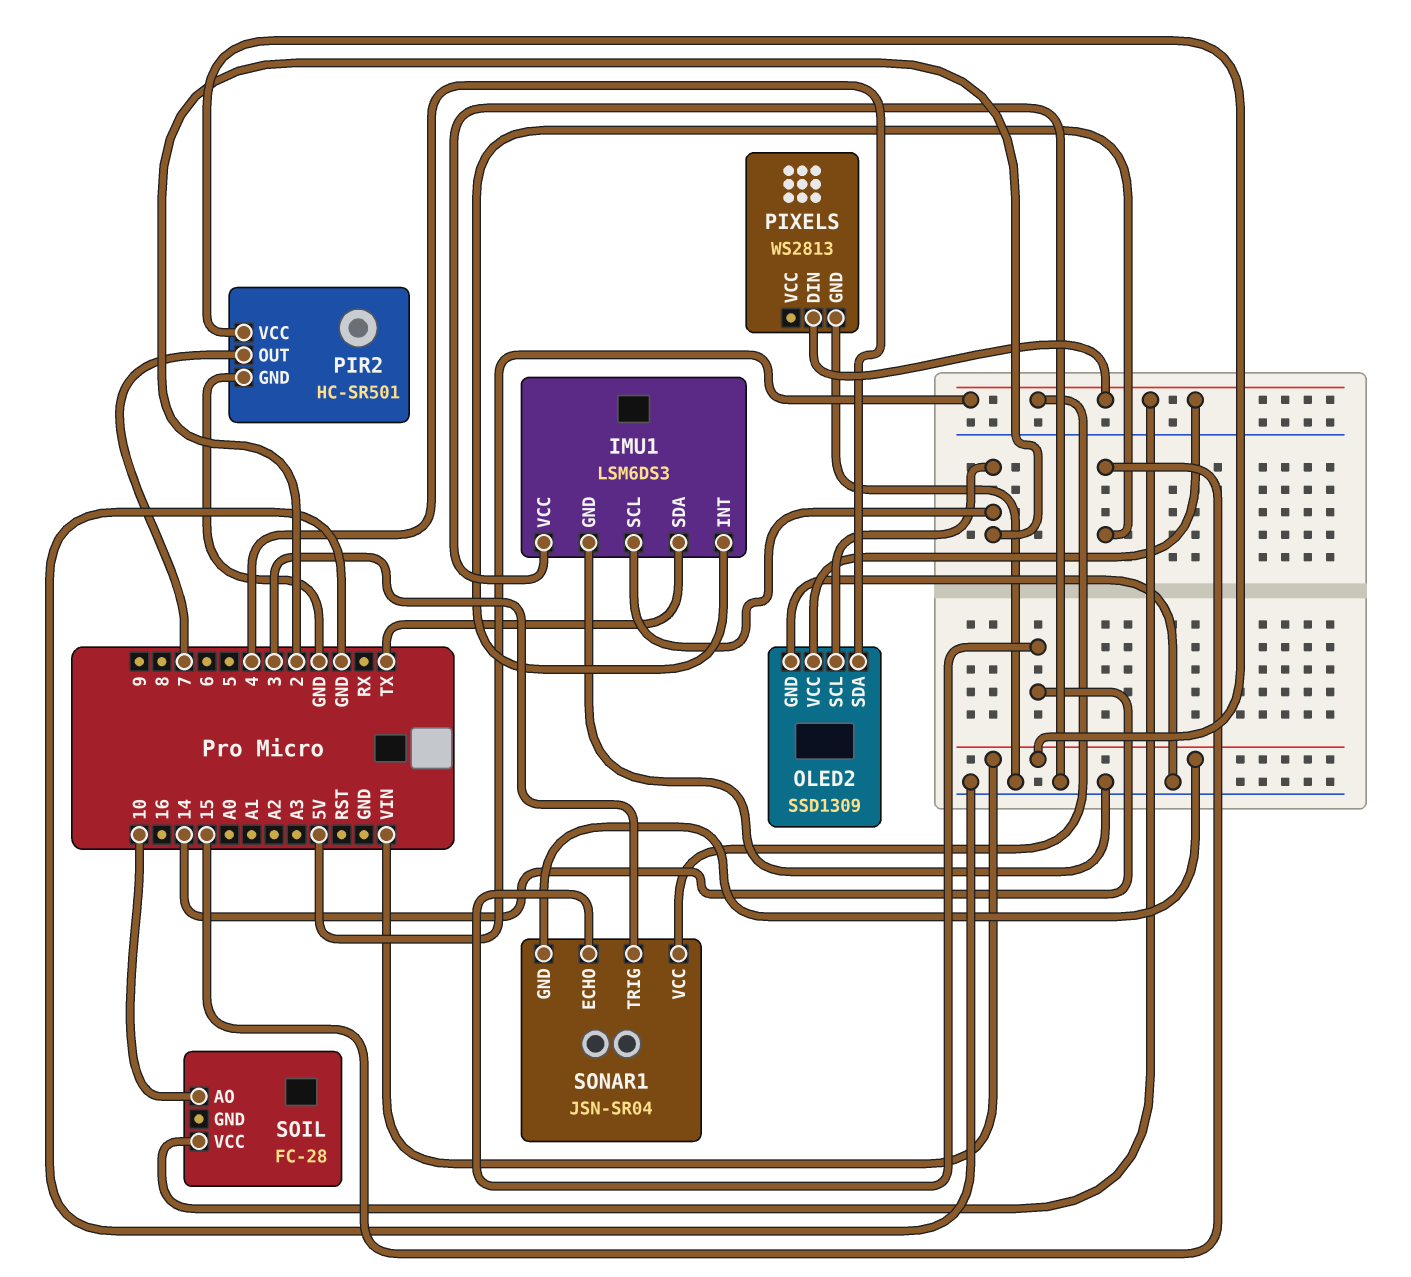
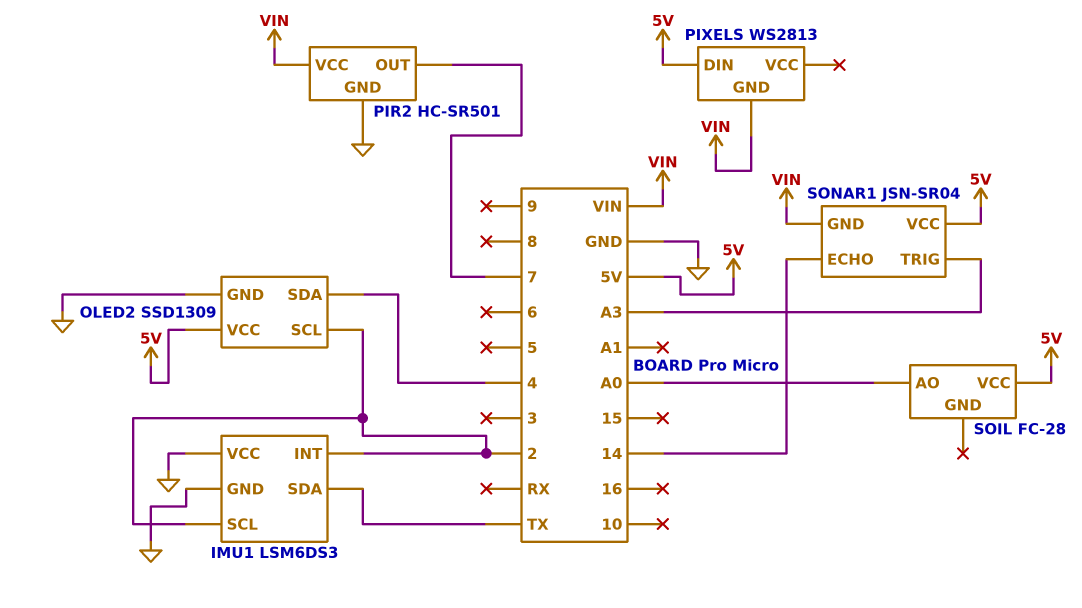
IMU1 pin INT: 15 -> 2
PIXELS pin GND: GND -> VIN
SOIL pin AO: 10 -> A0
SONAR1 pin TRIG: 3 -> A3

